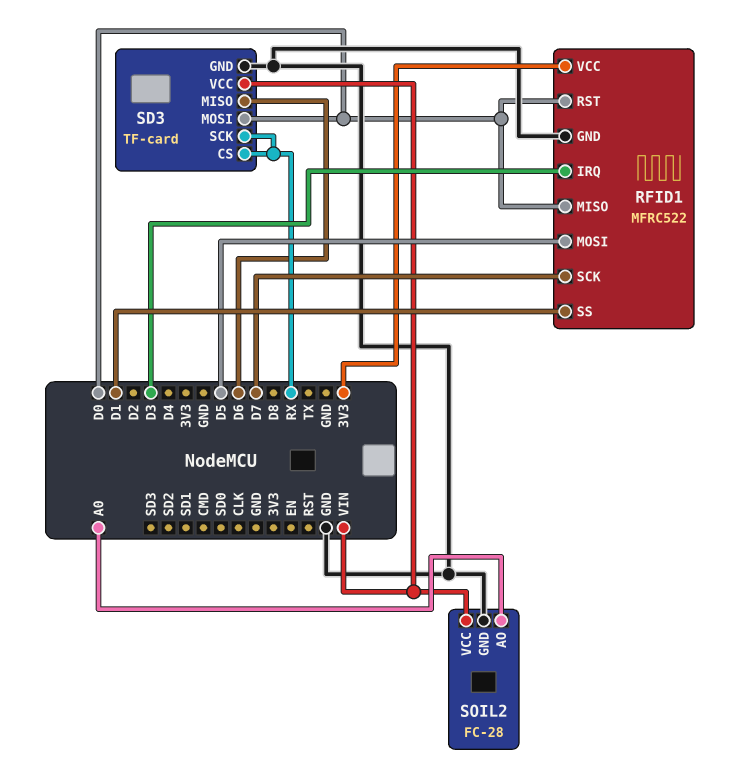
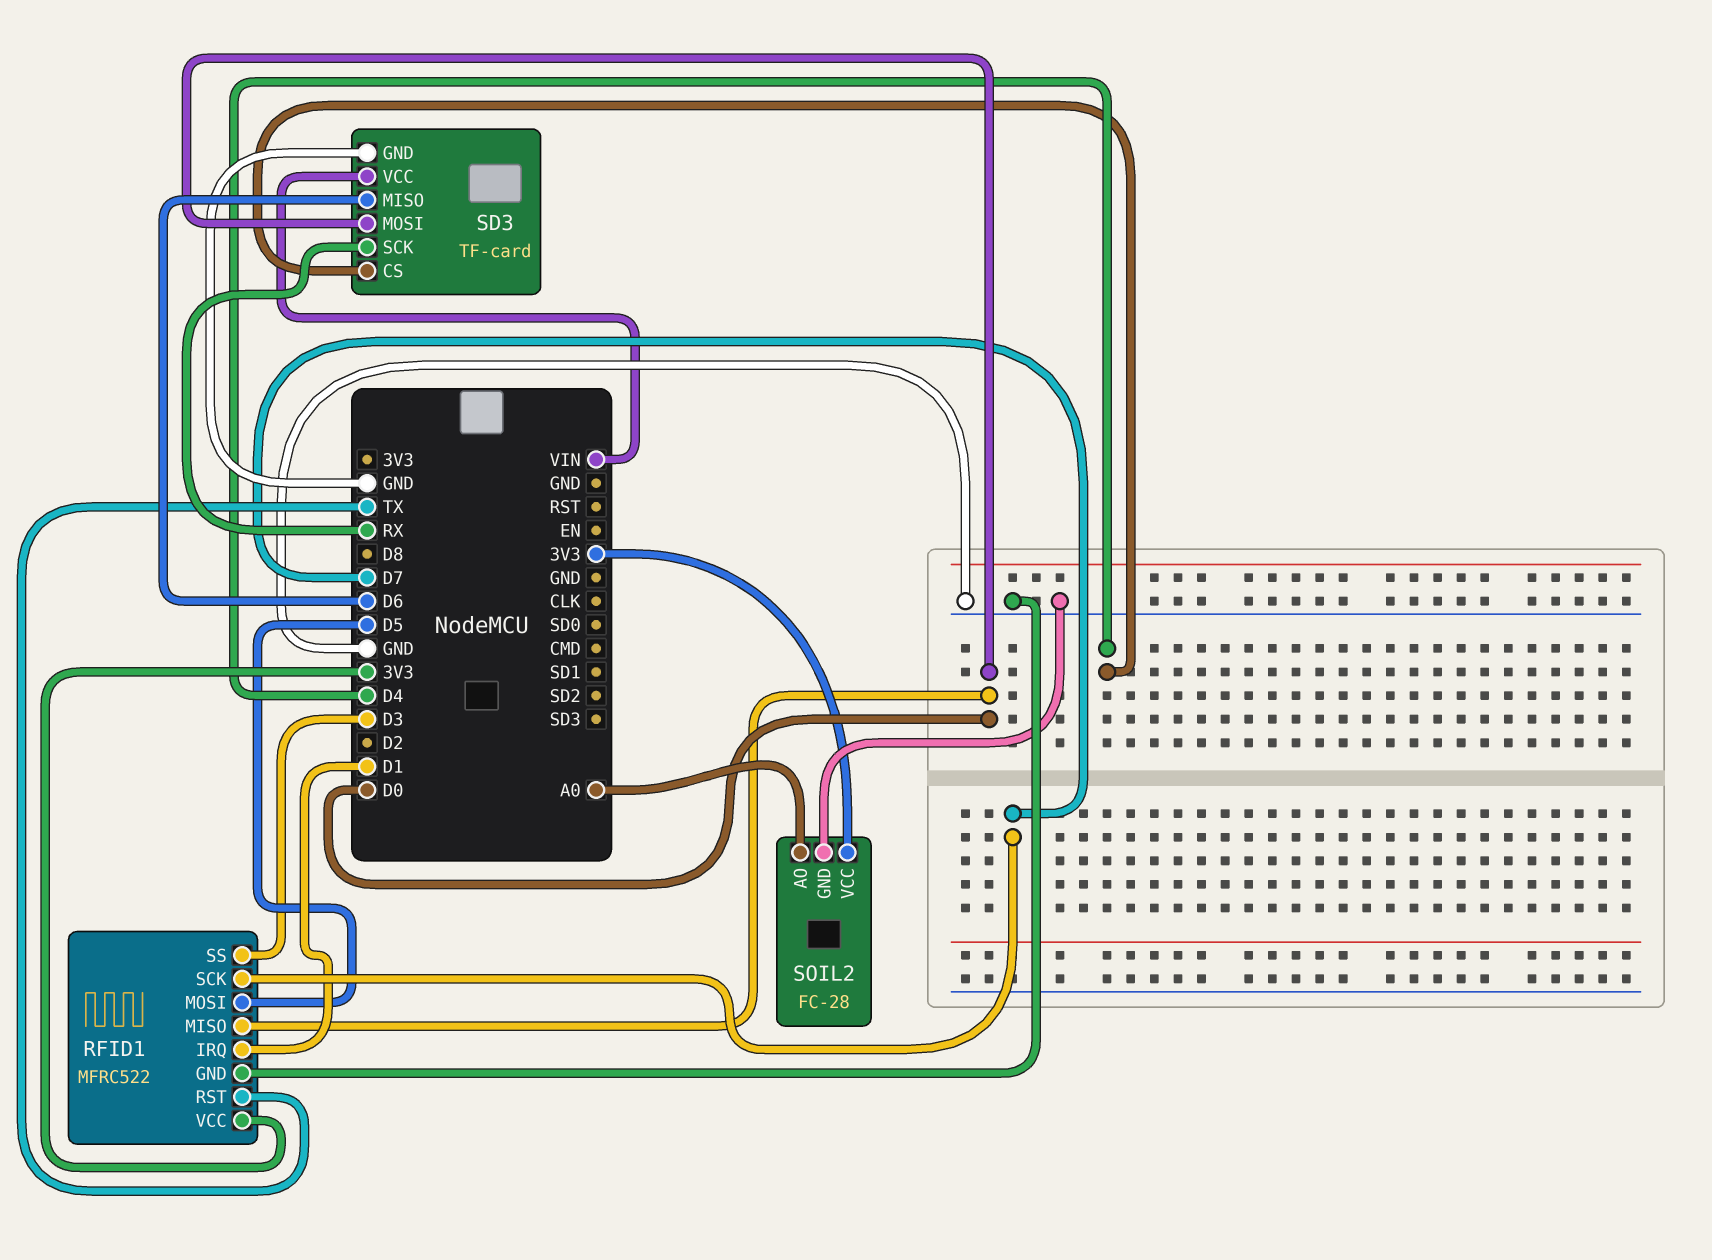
RFID1 pin IRQ: D3 -> D1
RFID1 pin RST: D0 -> TX
RFID1 pin SS: D1 -> D3
SD3 pin CS: RX -> D4
SOIL2 pin VCC: VIN -> 3V3

